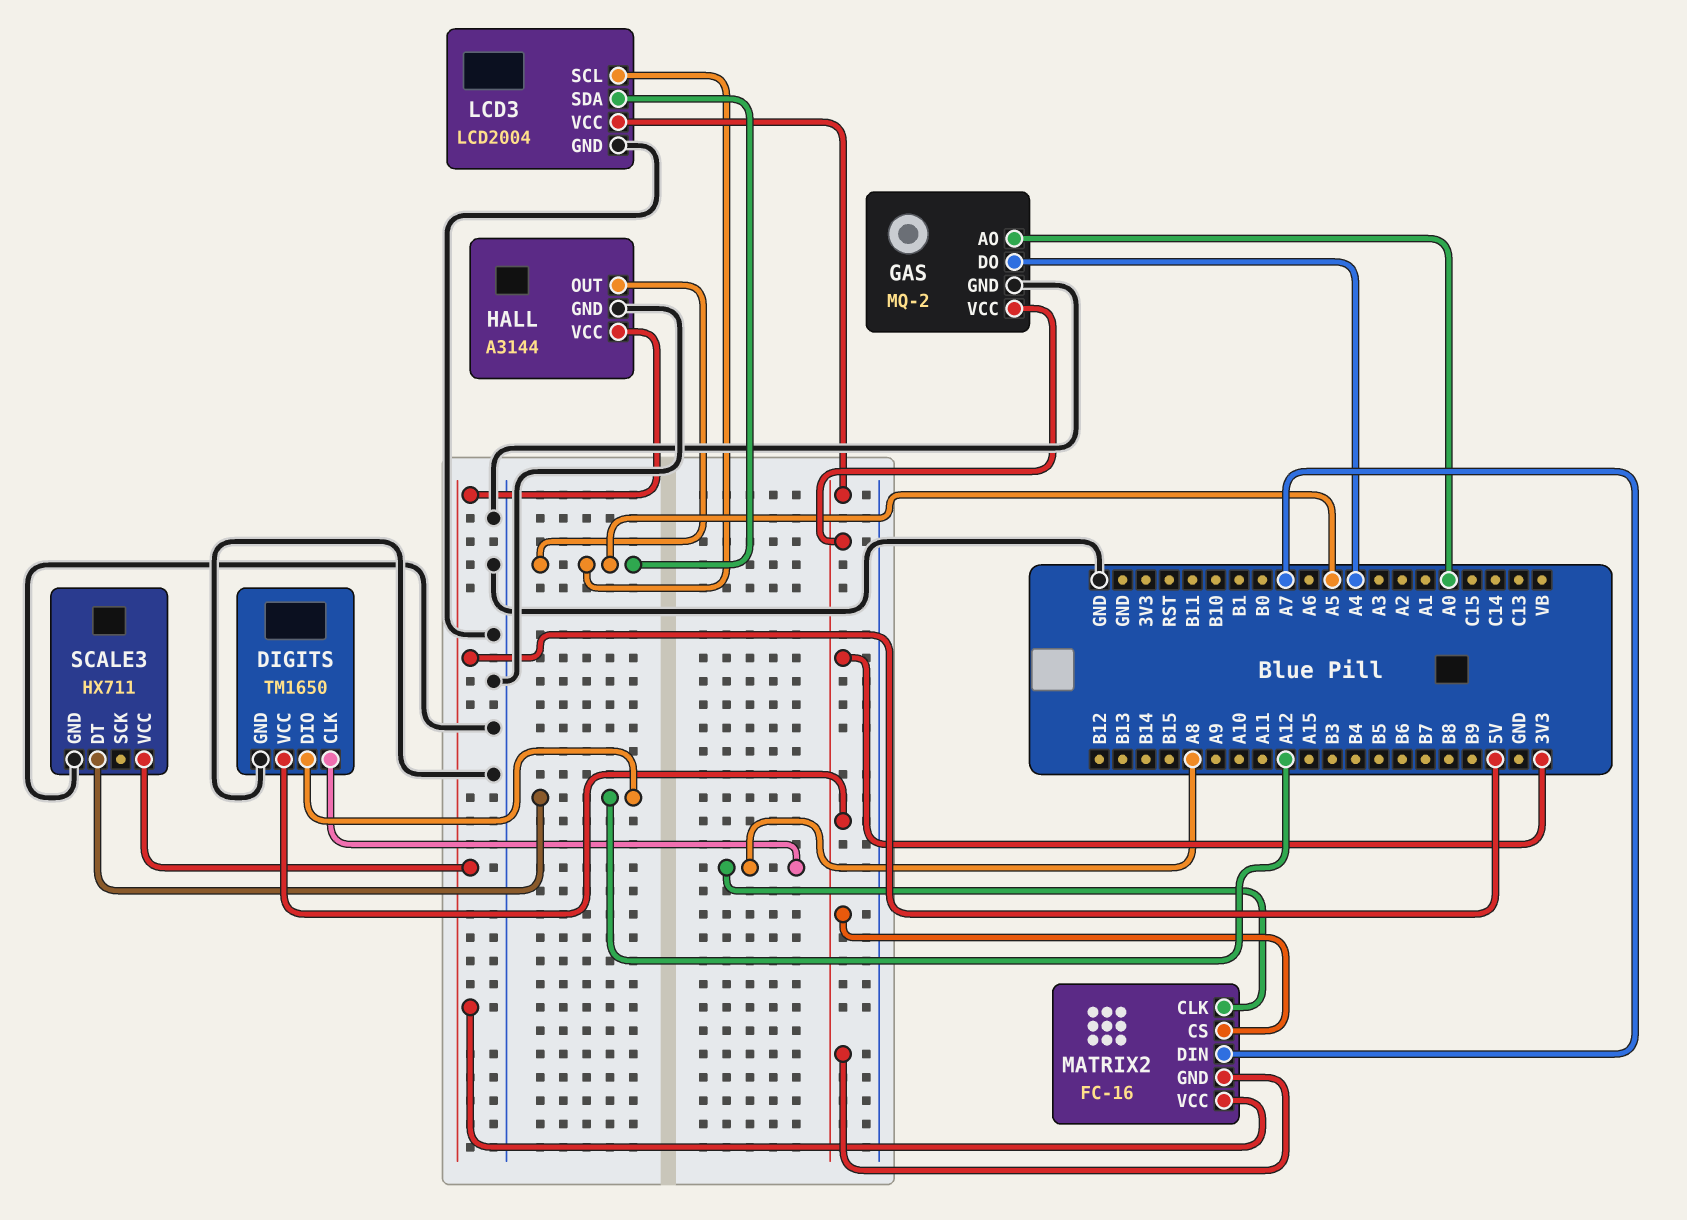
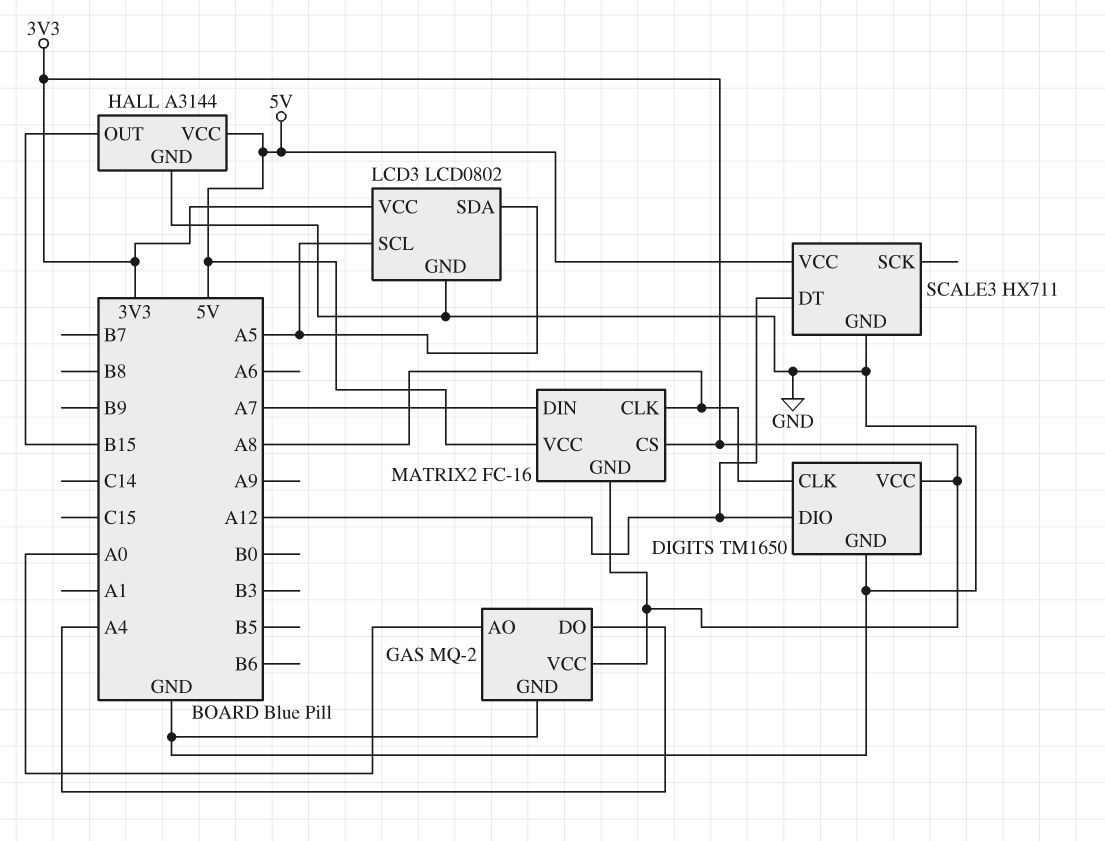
HALL pin OUT: A5 -> B15
LCD3: LCD2004 -> LCD0802

